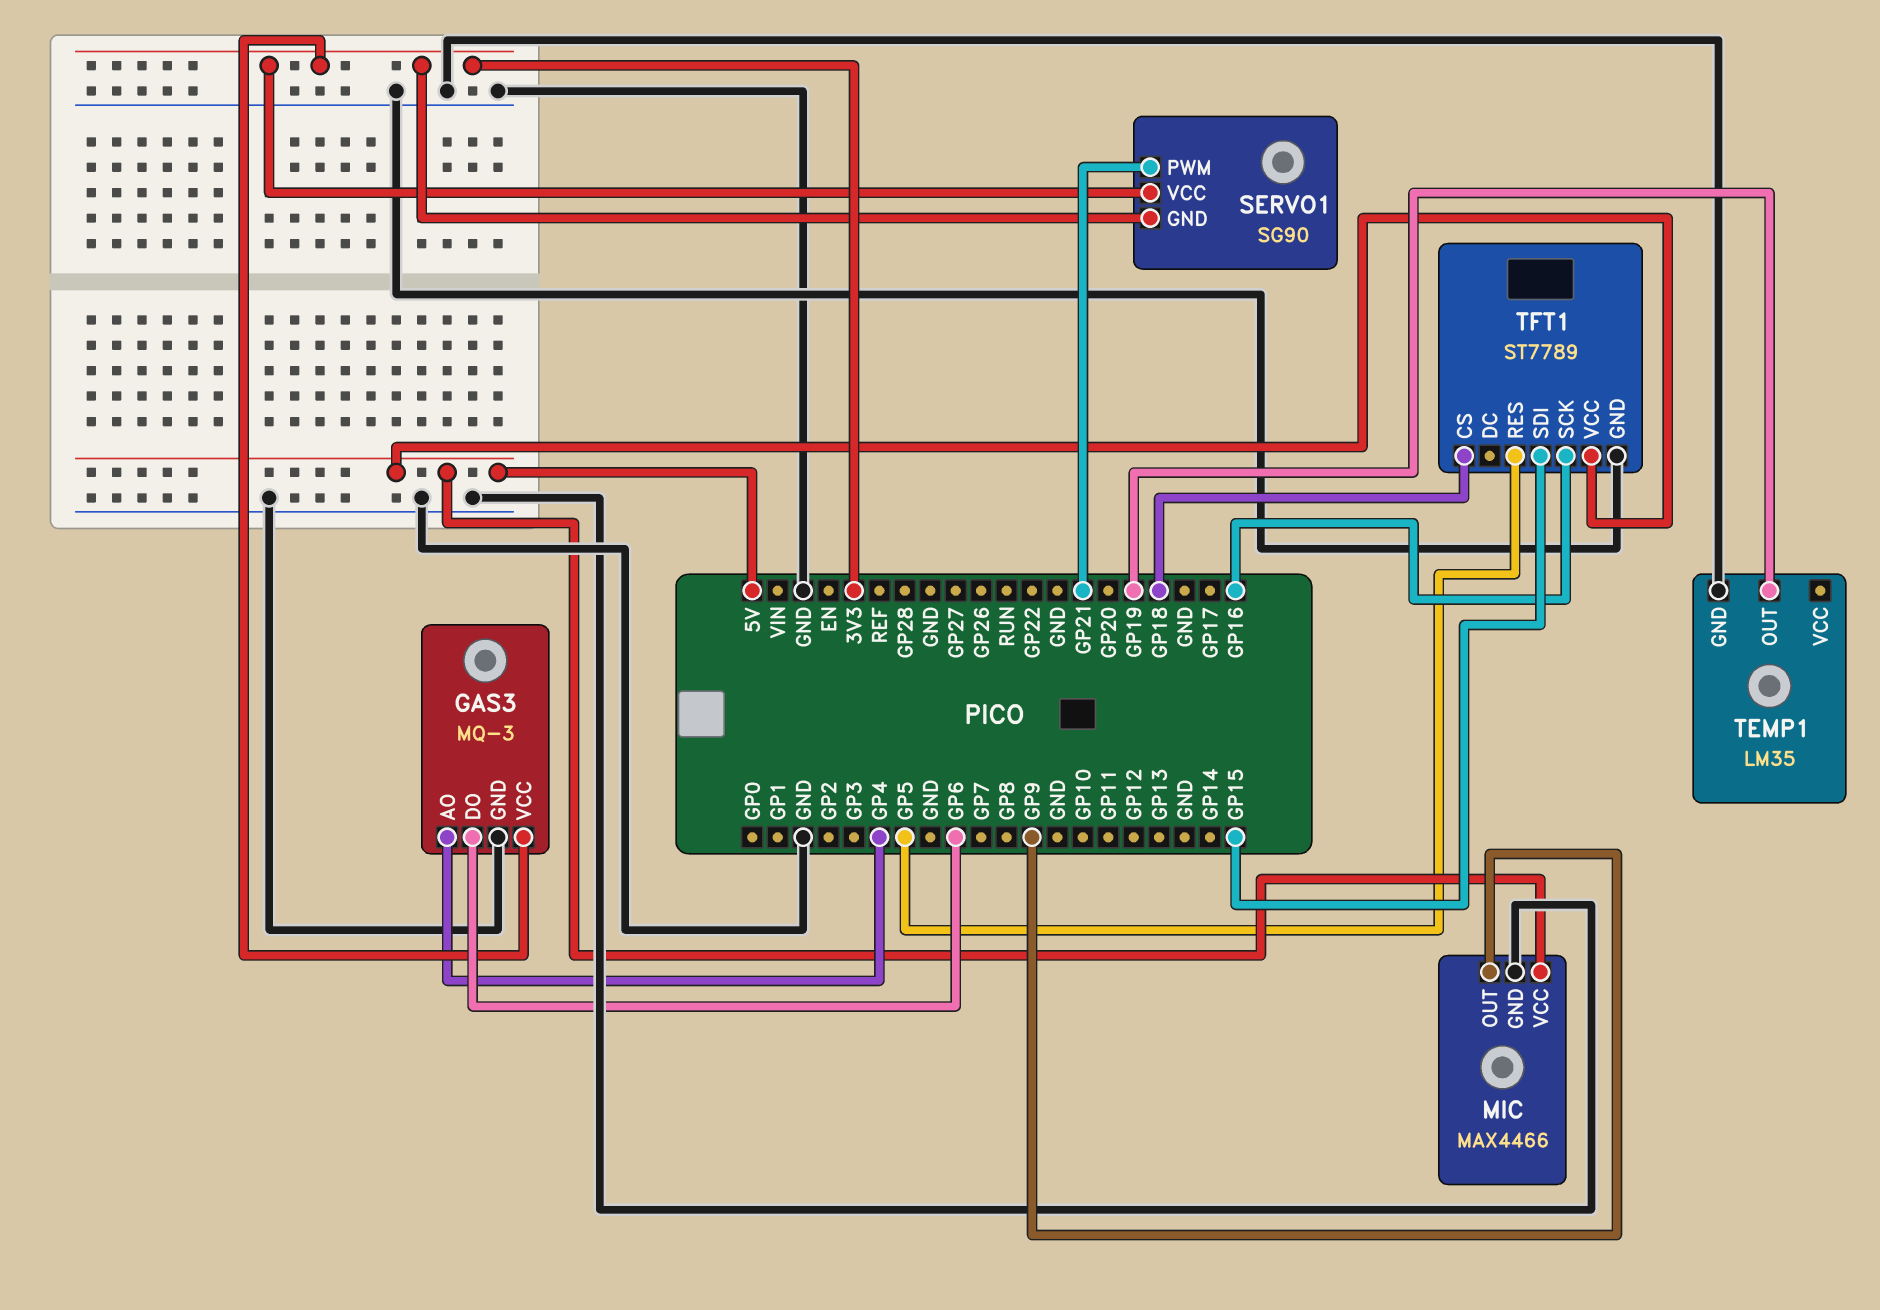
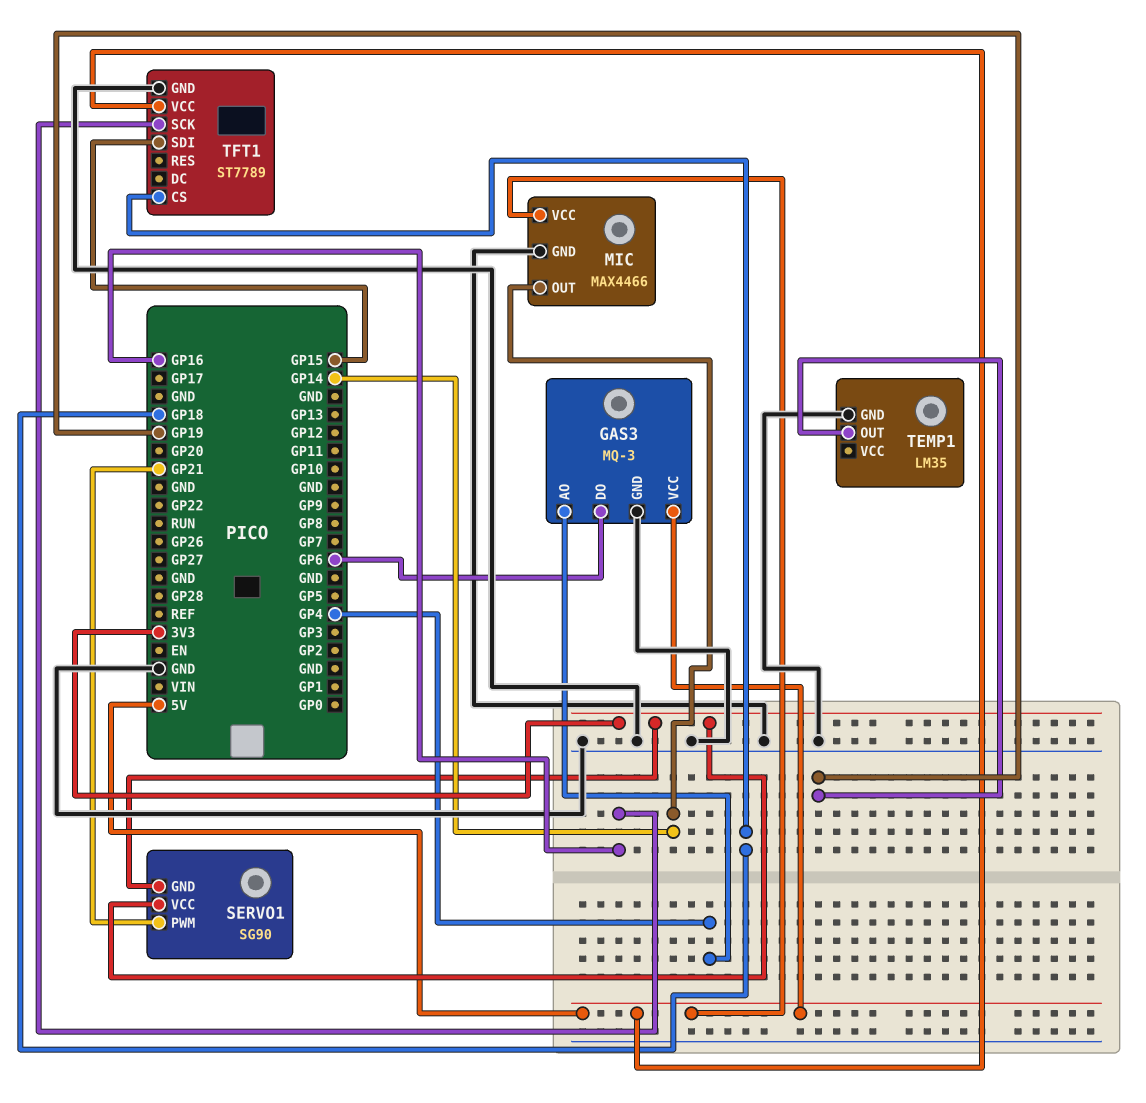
GAS3 pin VCC: 3V3 -> 5V
MIC pin OUT: GP9 -> GP14
TFT1 pin RES: GP5 -> none

